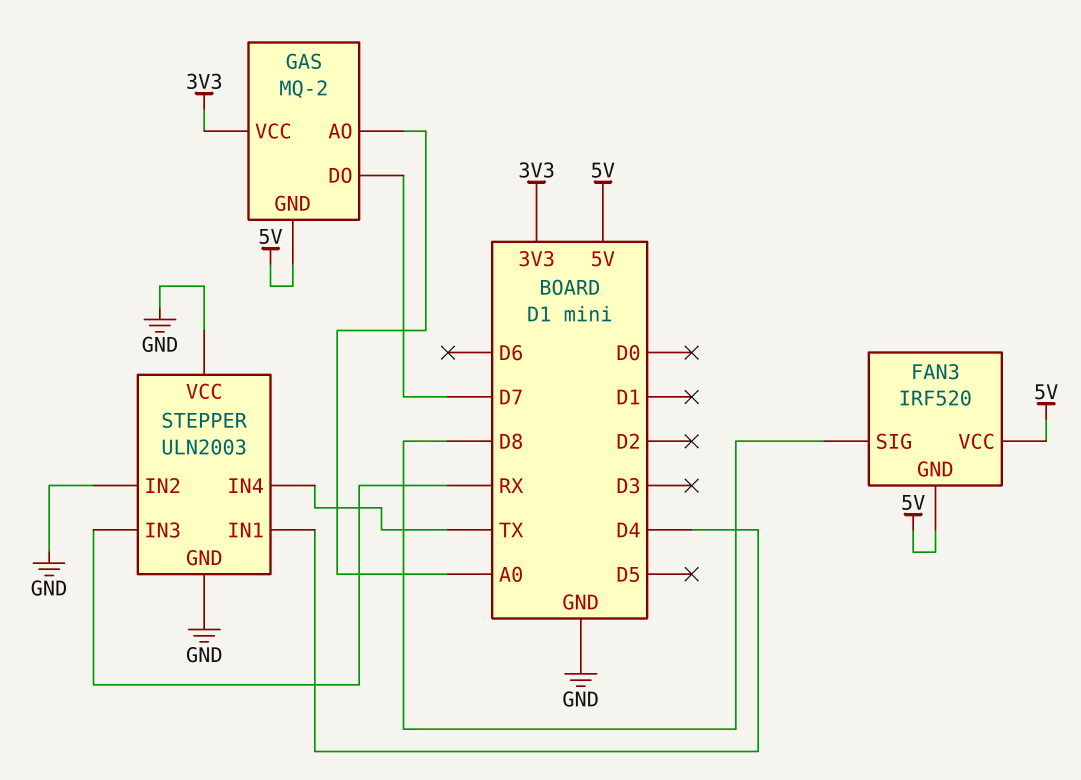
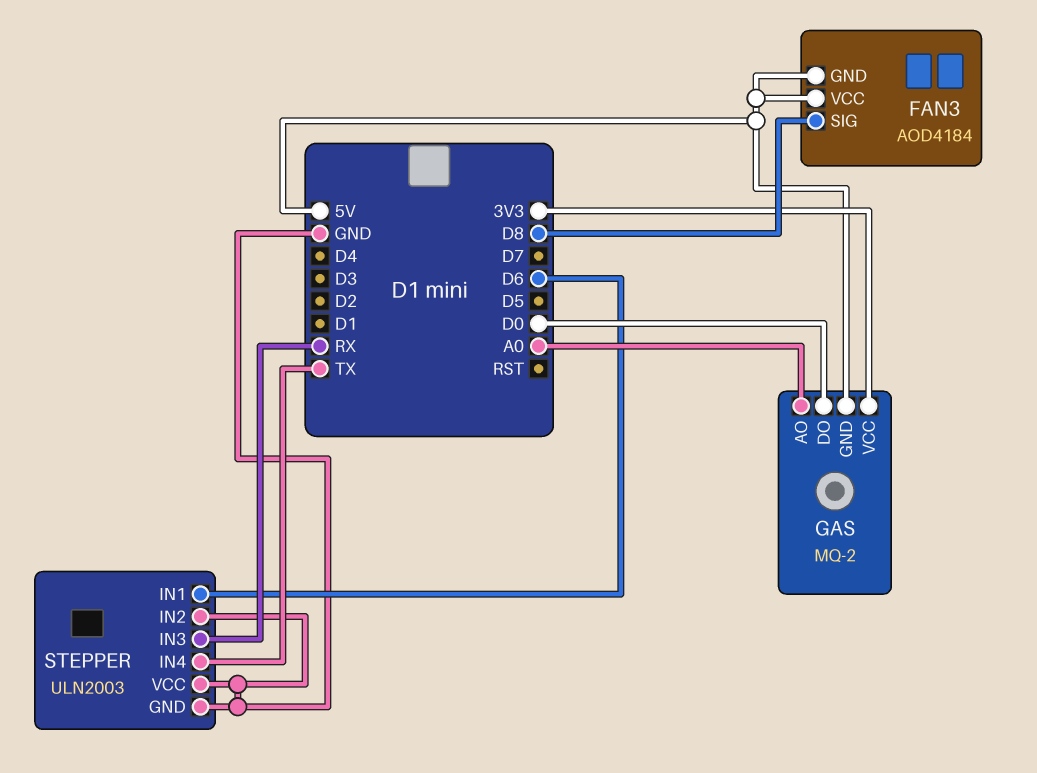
FAN3: IRF520 -> AOD4184
GAS pin DO: D7 -> D0
STEPPER pin IN1: D4 -> D6

